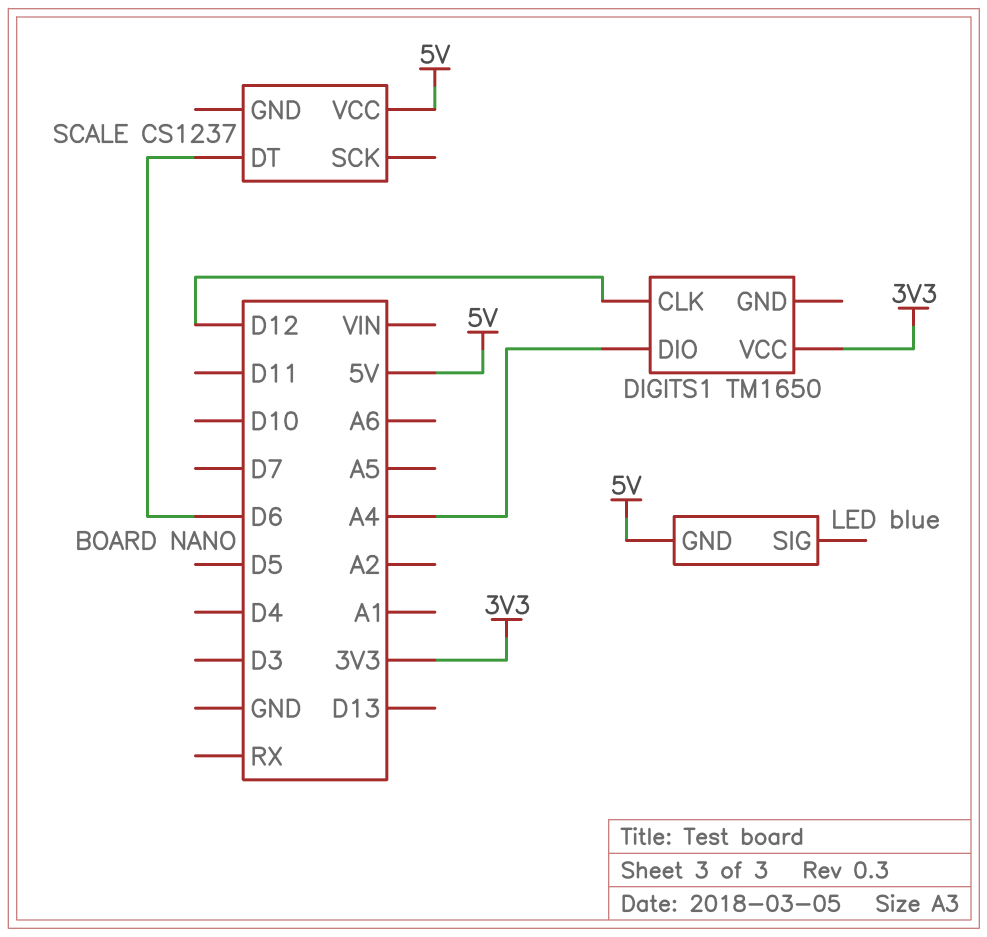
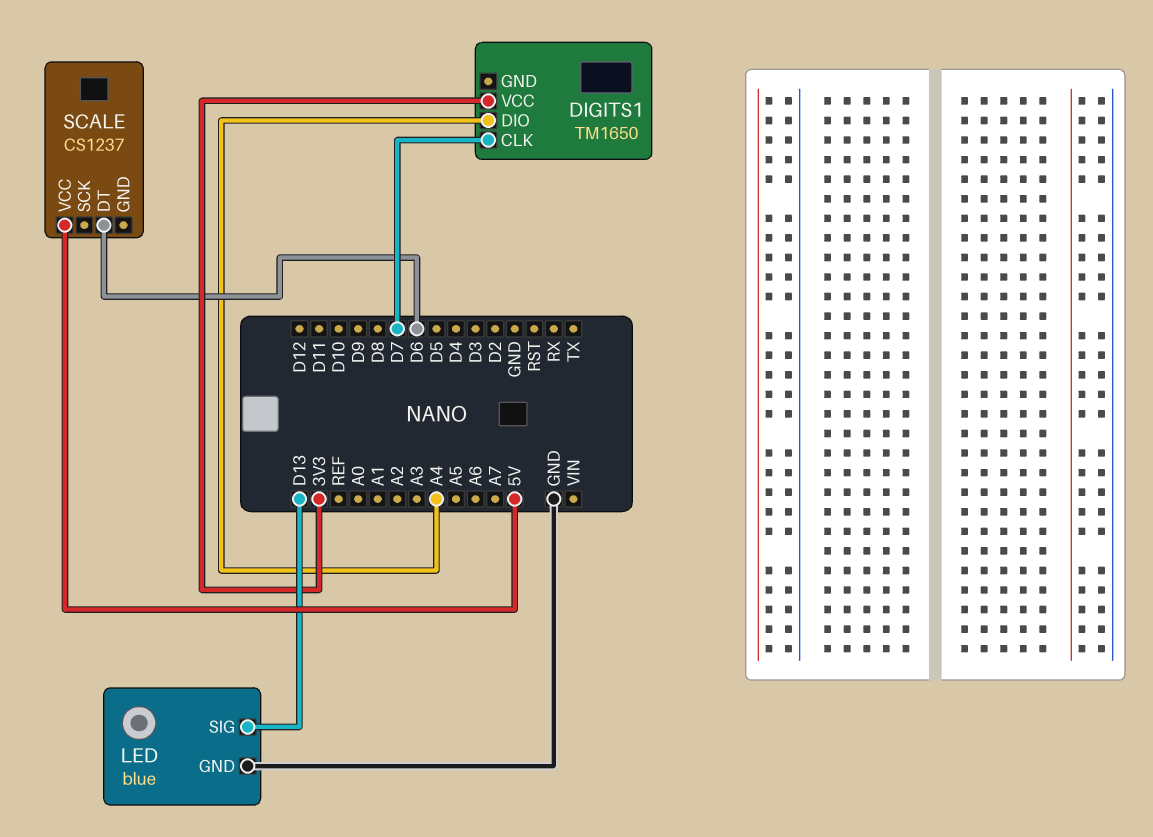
DIGITS1 pin CLK: D12 -> D7
LED pin GND: 5V -> GND
LED pin SIG: none -> D13

